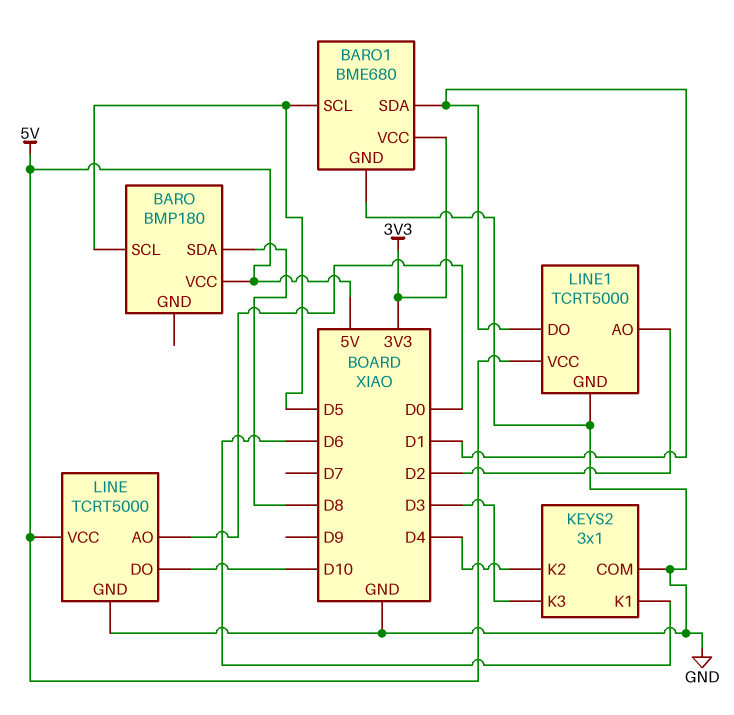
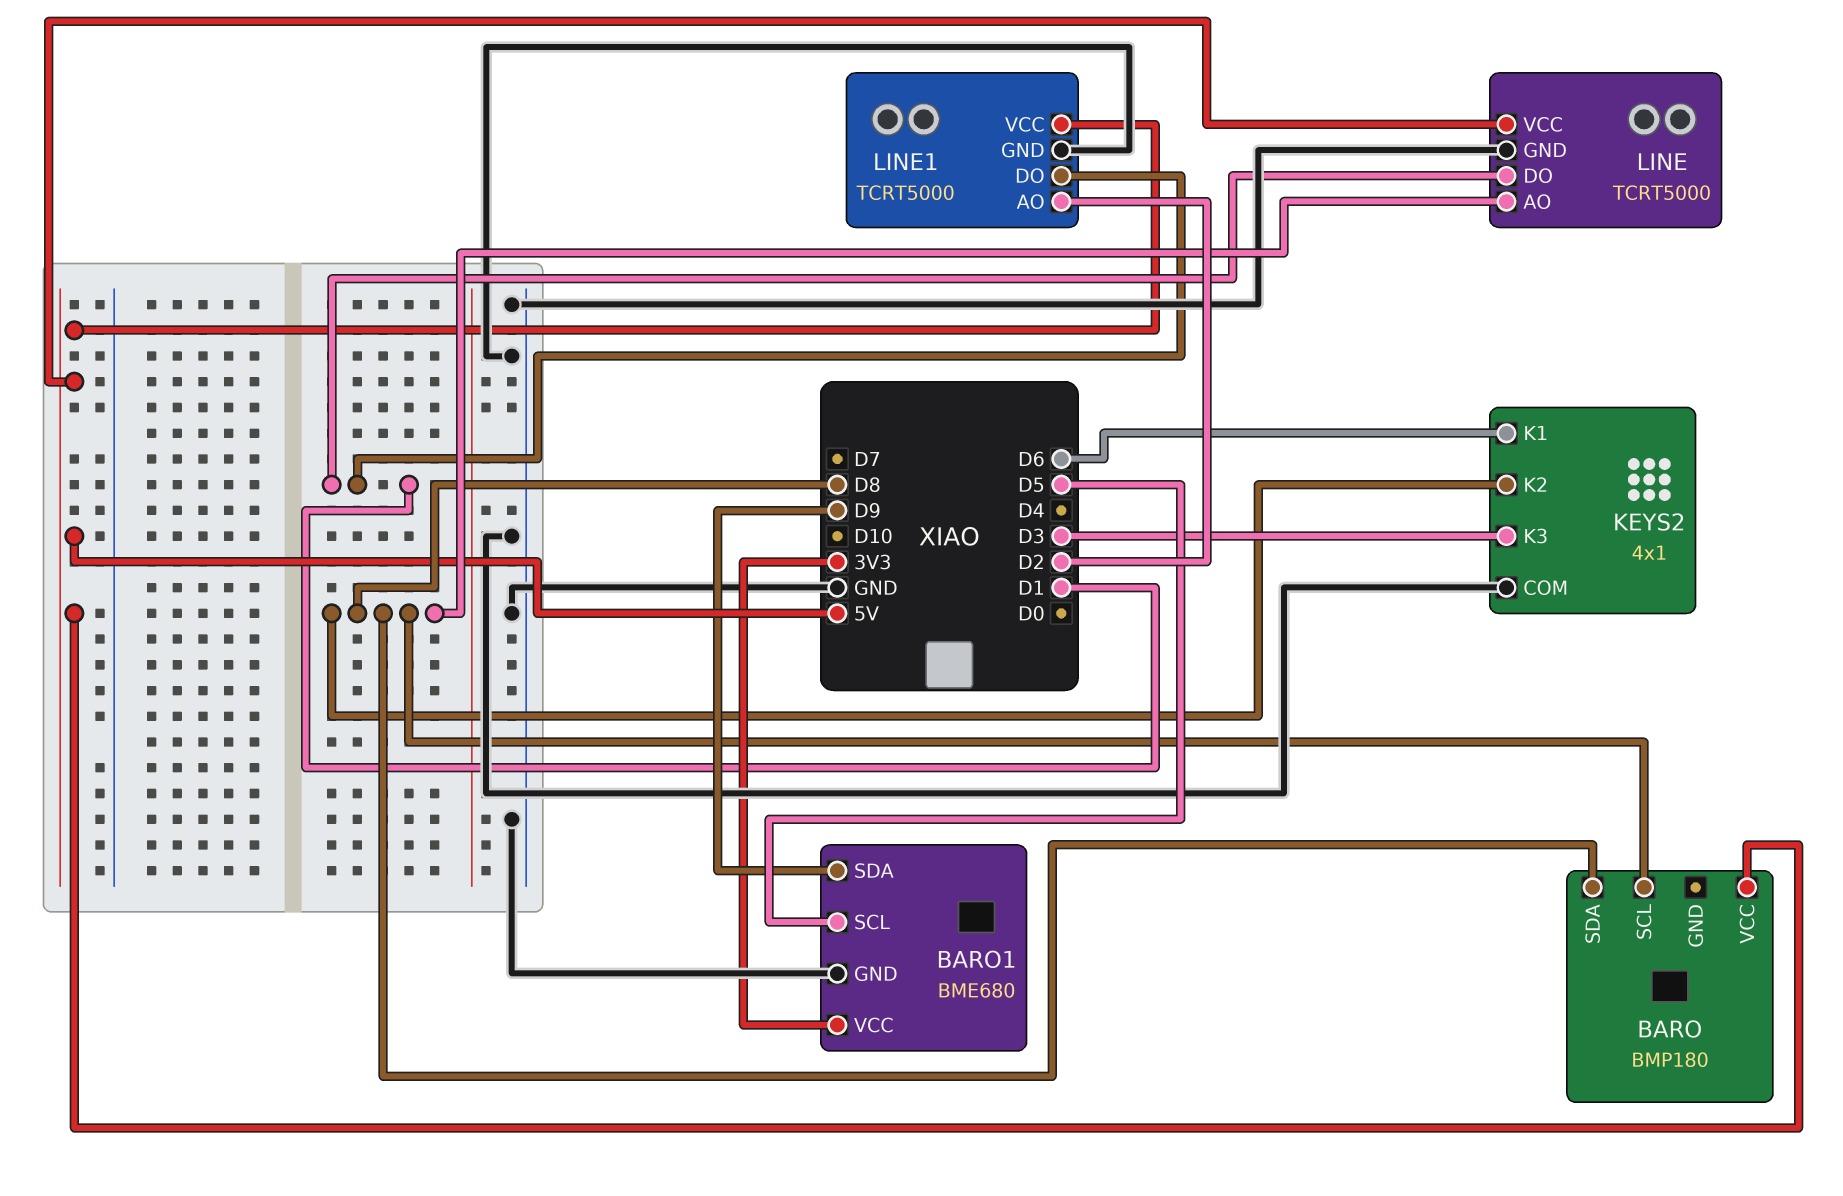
BARO pin SCL: D5 -> D8
BARO1 pin SDA: D1 -> D9
KEYS2: 3x1 -> 4x1
KEYS2 pin K2: D4 -> D8
LINE pin AO: D0 -> D8
LINE pin DO: D10 -> D1

